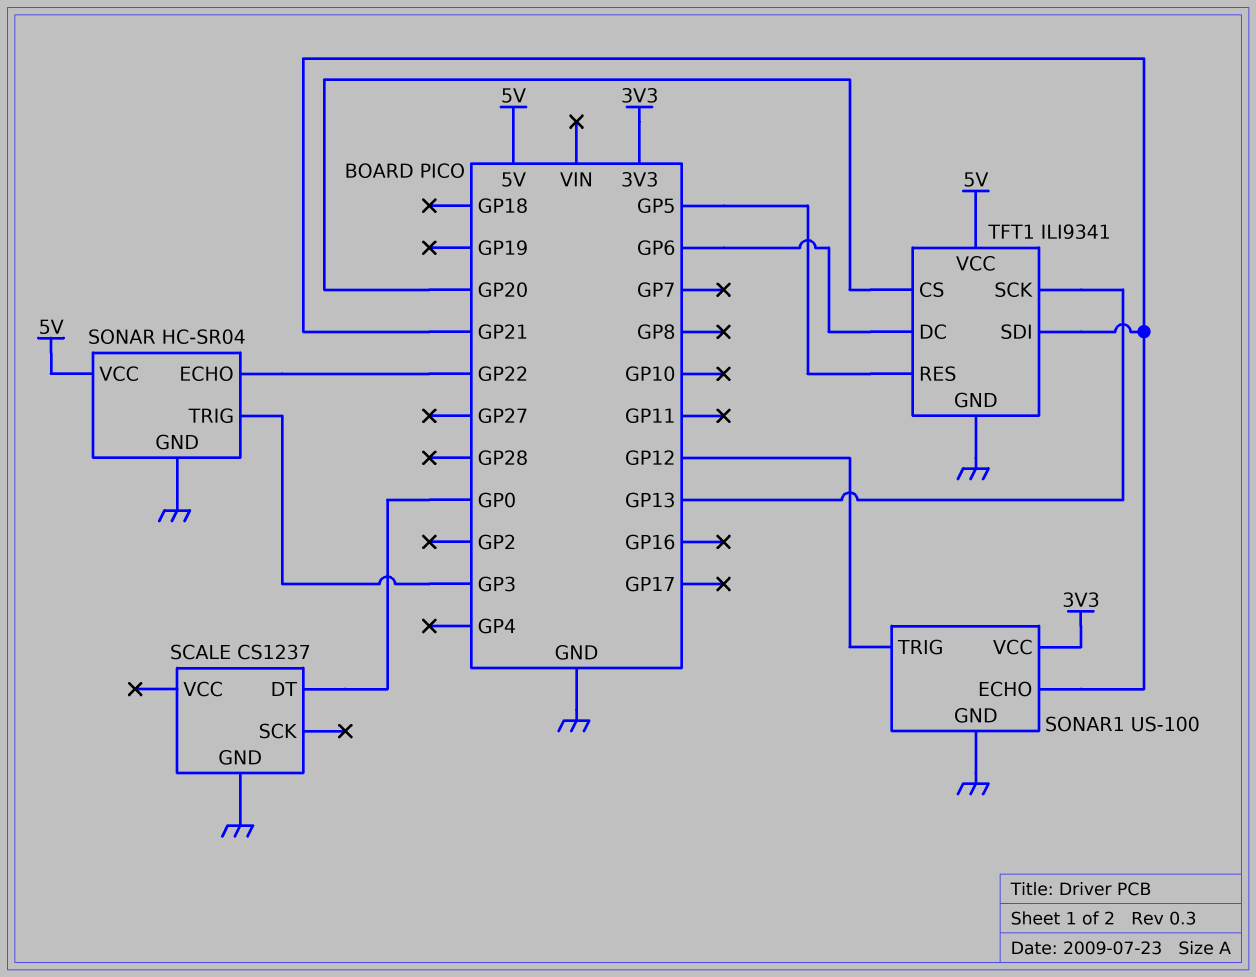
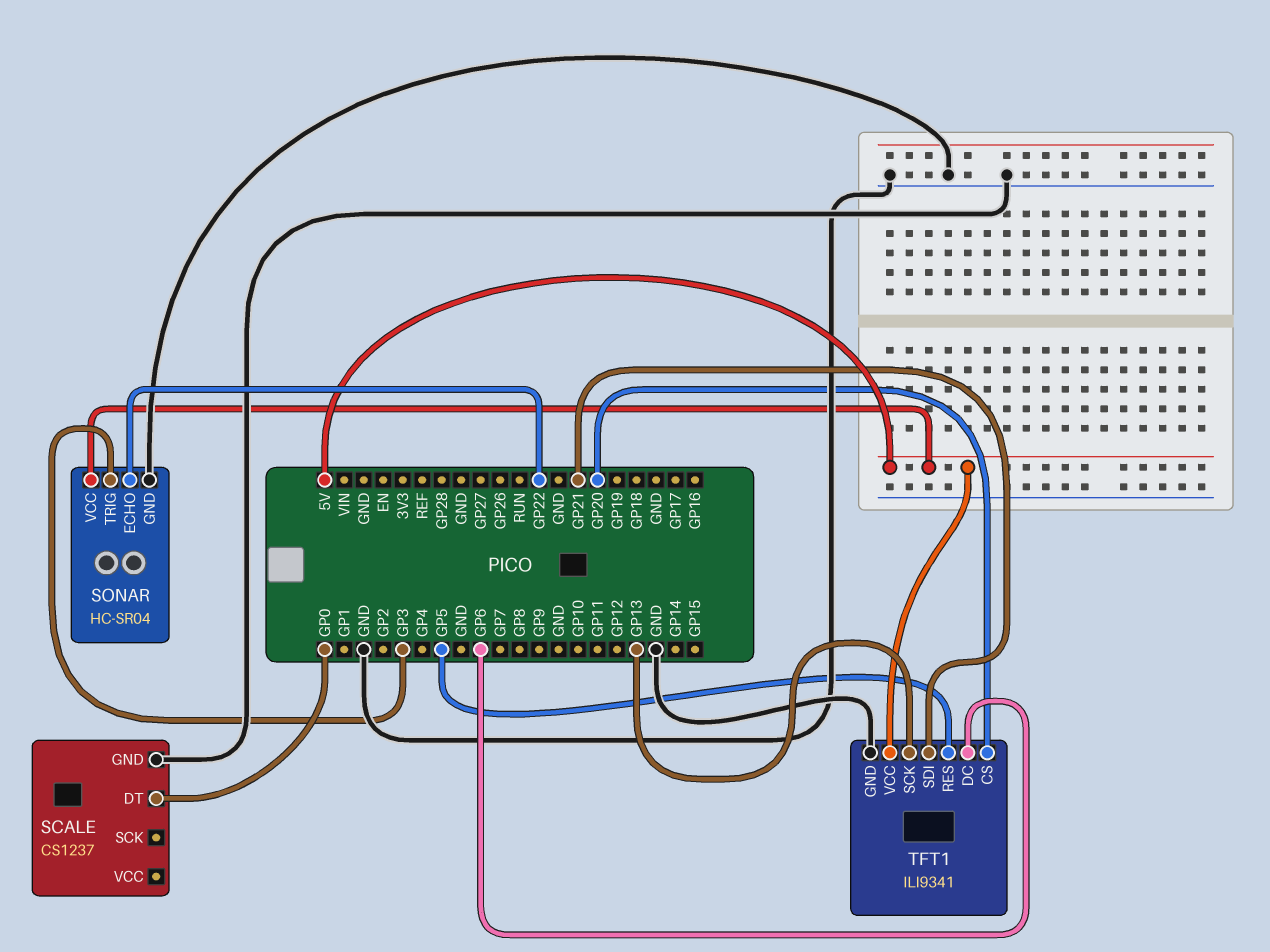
SONAR1: US-100 -> none
SONAR1 pin ECHO: GP21 -> none
SONAR1 pin GND: GND -> none
SONAR1 pin TRIG: GP12 -> none
SONAR1 pin VCC: 3V3 -> none

